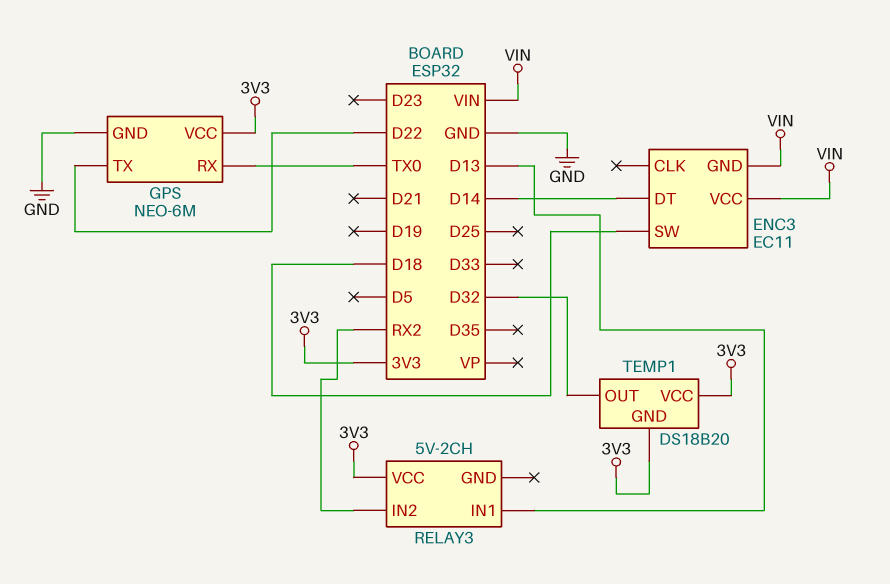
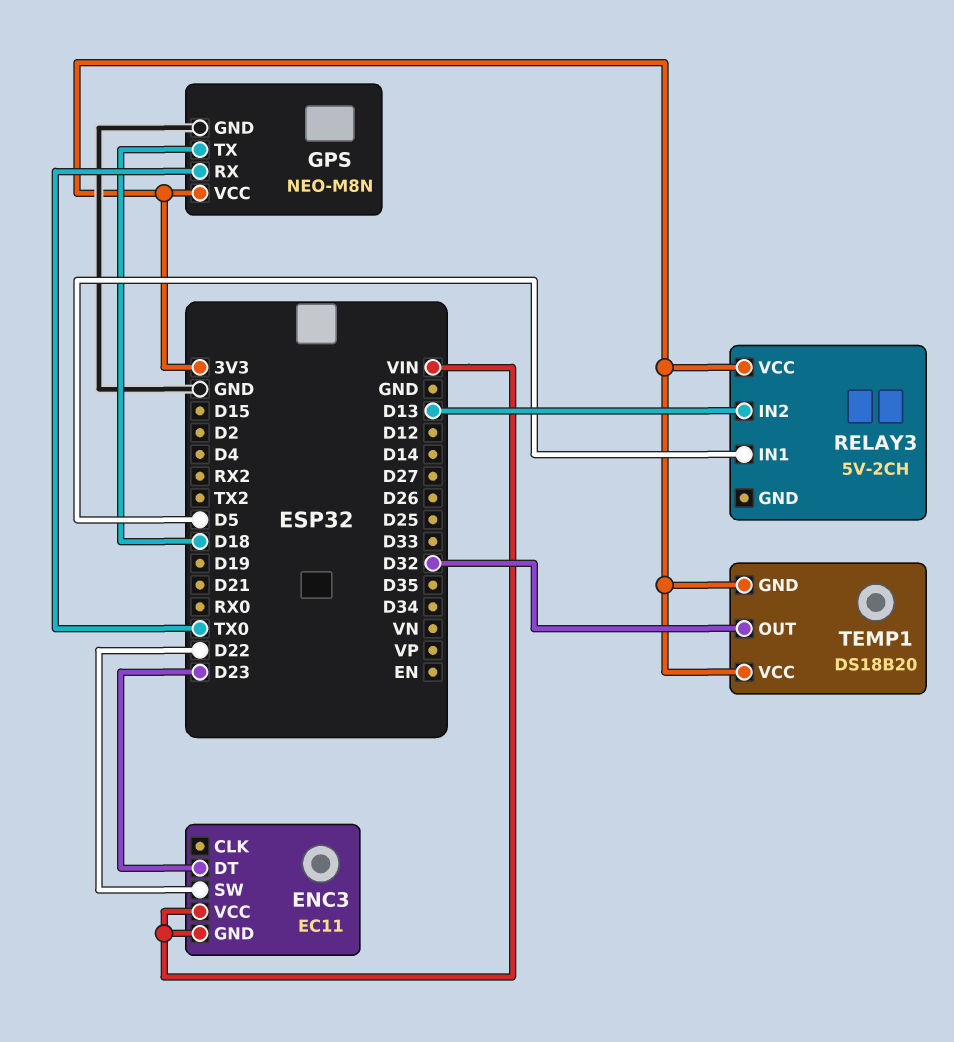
ENC3 pin DT: D14 -> D23
ENC3 pin SW: D18 -> D22
GPS: NEO-6M -> NEO-M8N
GPS pin TX: D22 -> D18
RELAY3 pin IN1: D13 -> D5
RELAY3 pin IN2: RX2 -> D13

